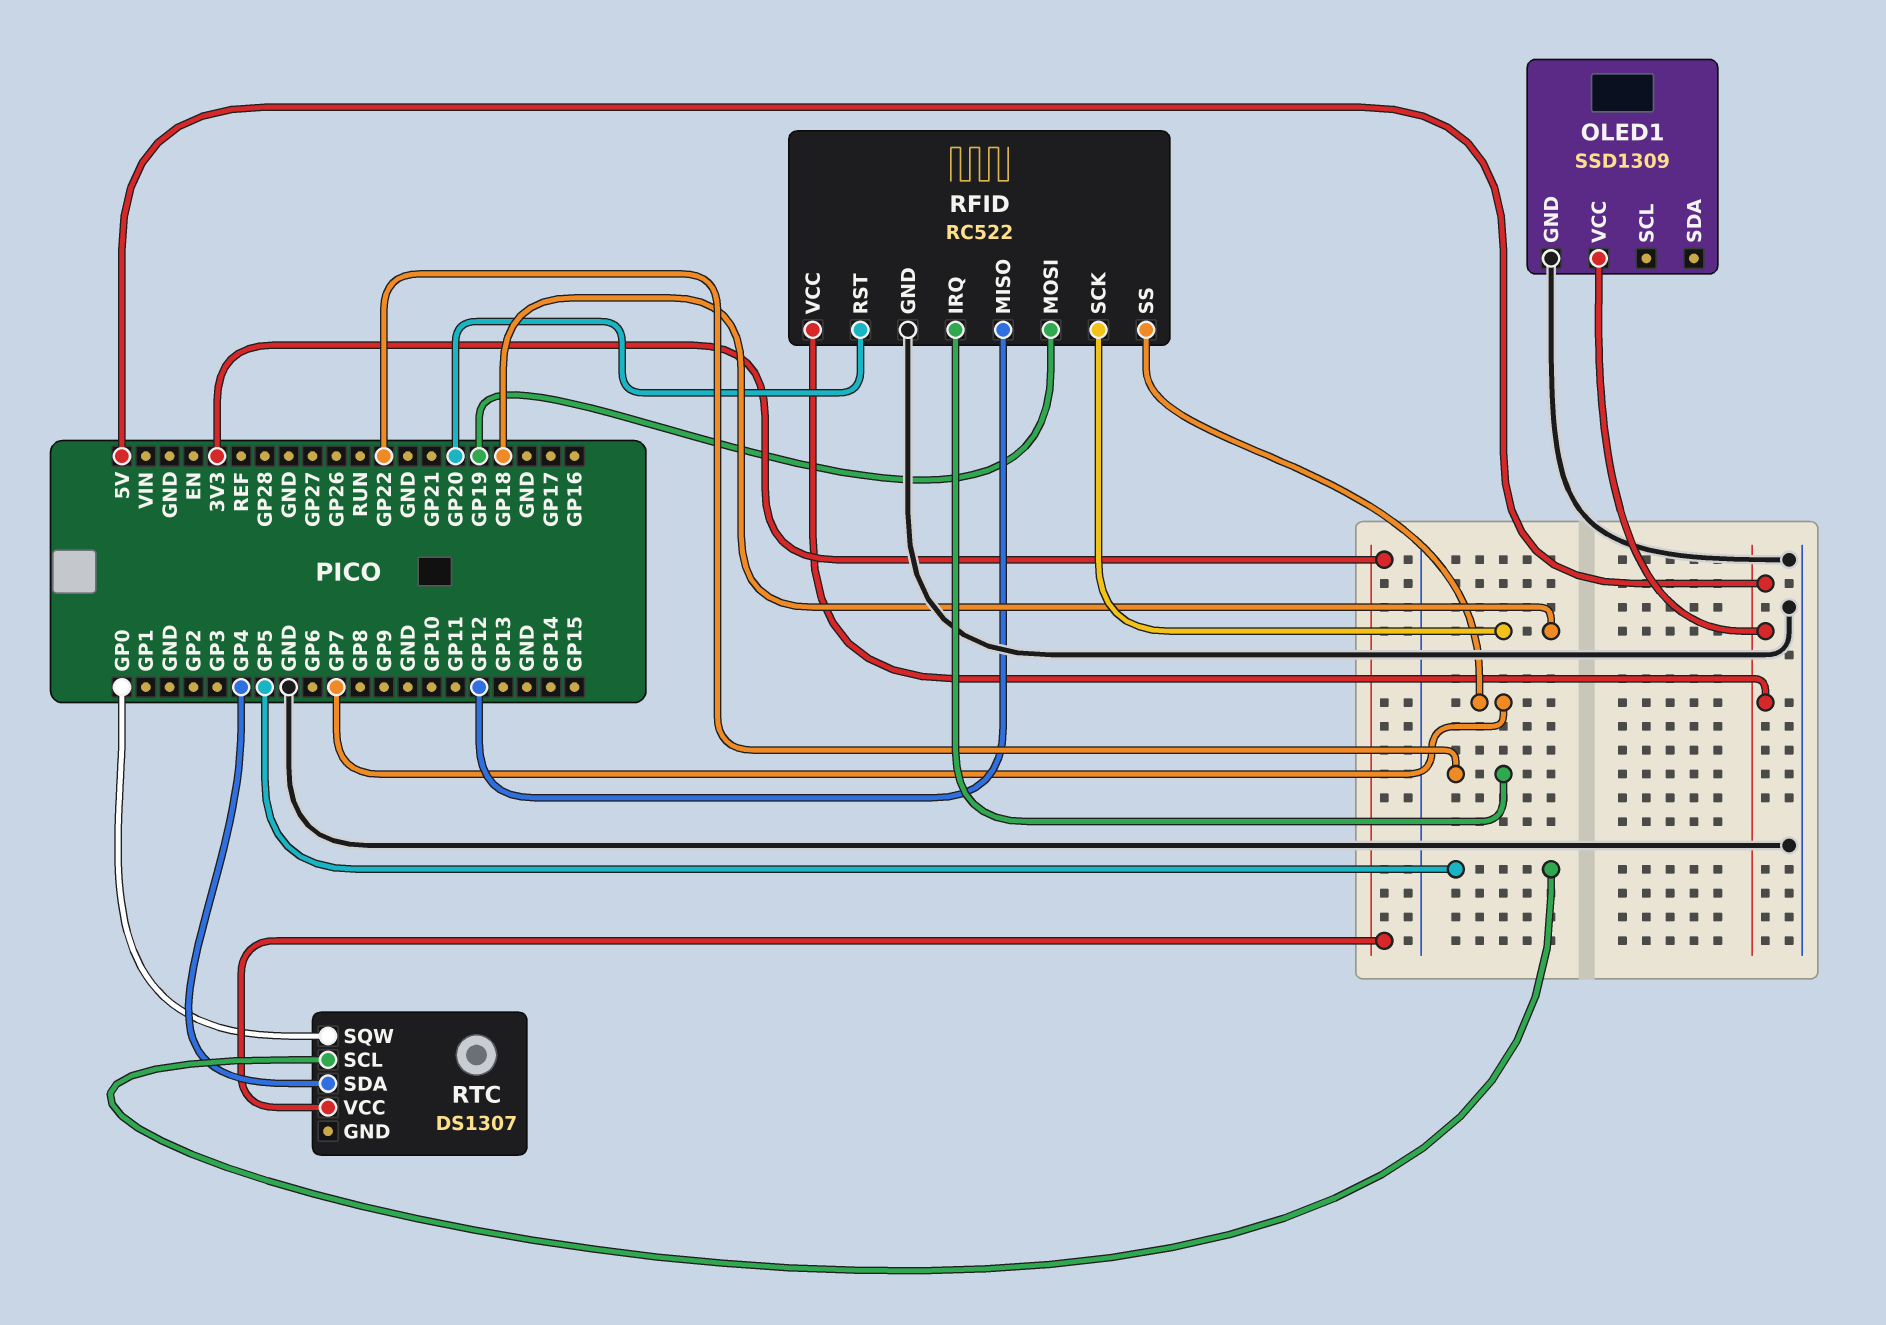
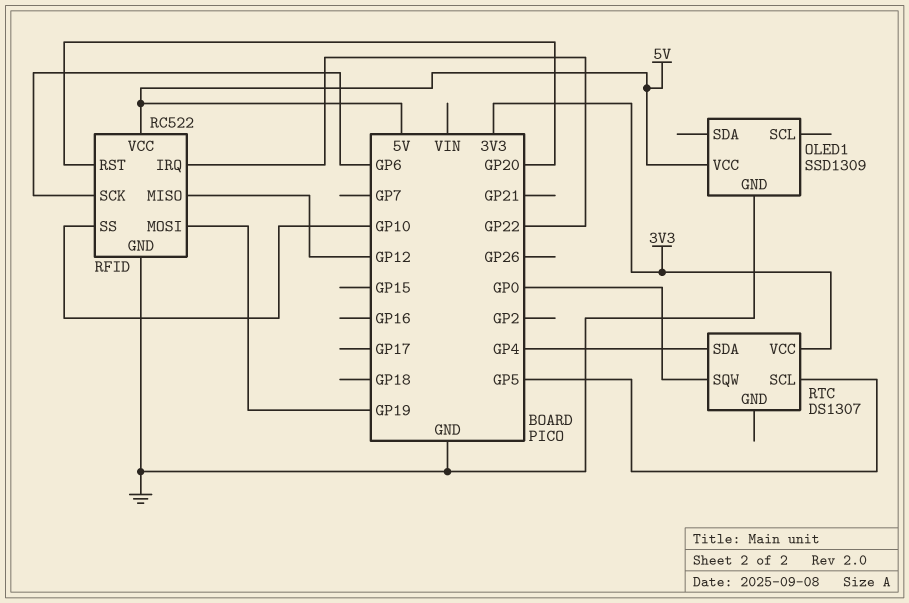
RFID pin SCK: GP18 -> GP6
RFID pin SS: GP7 -> GP10

